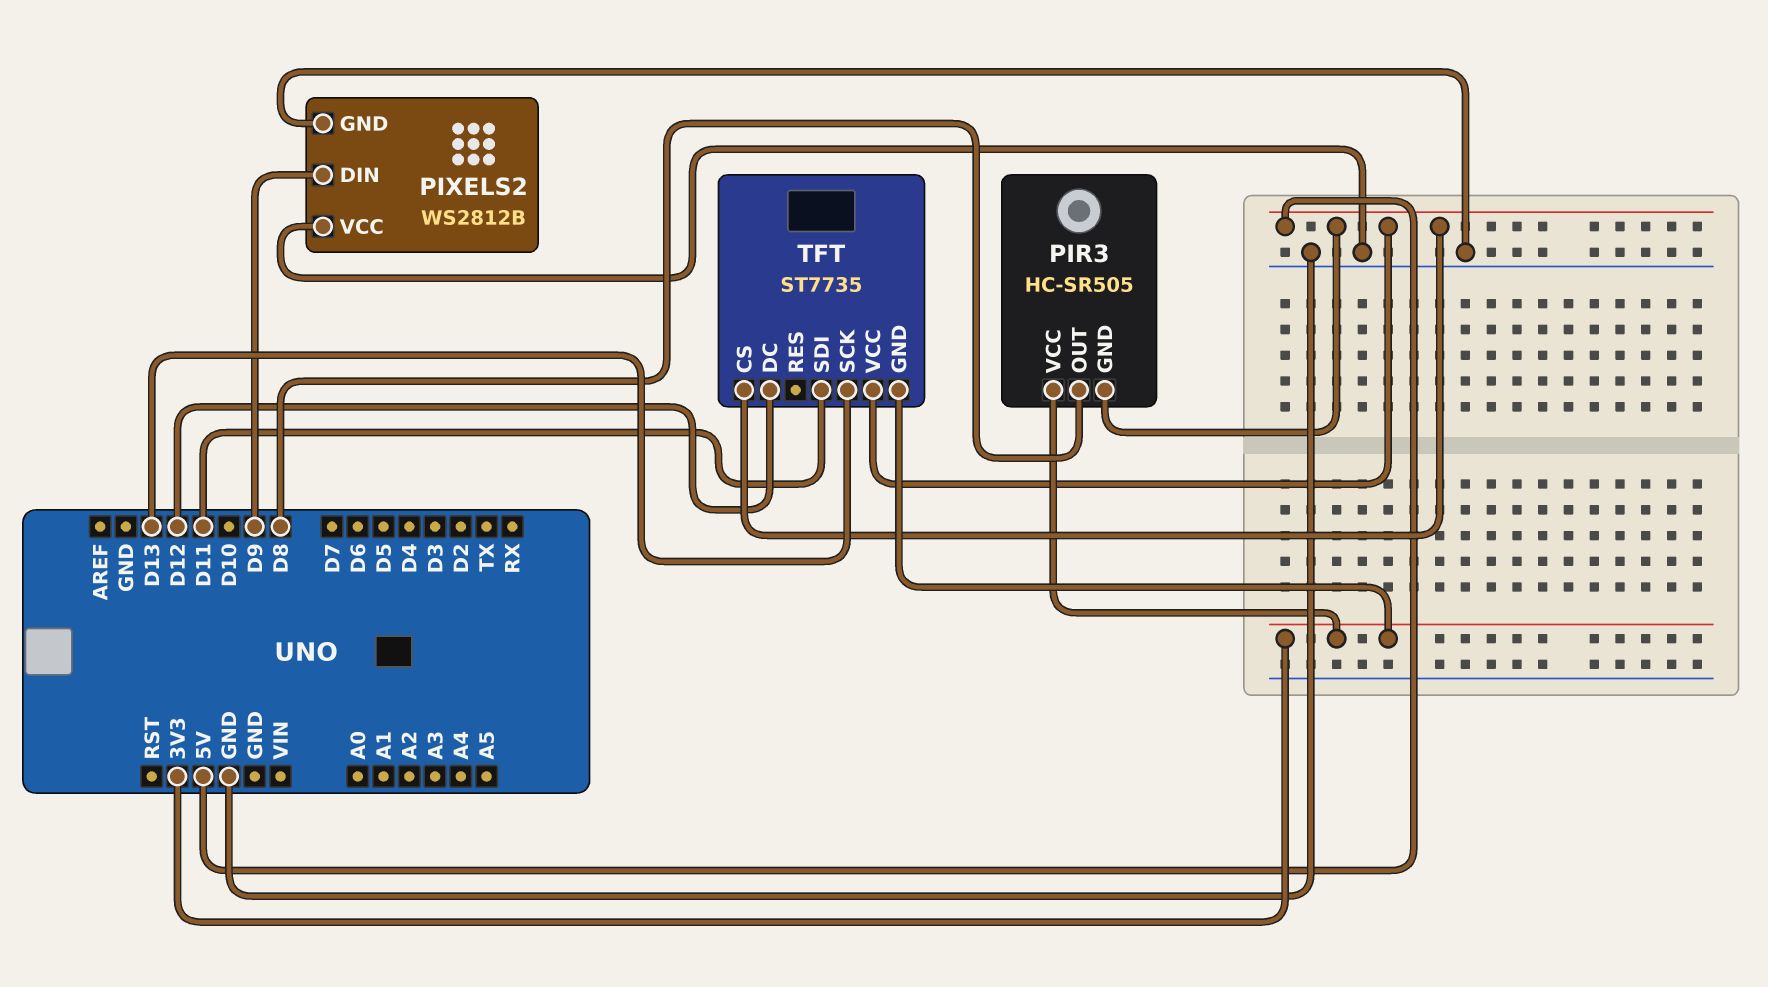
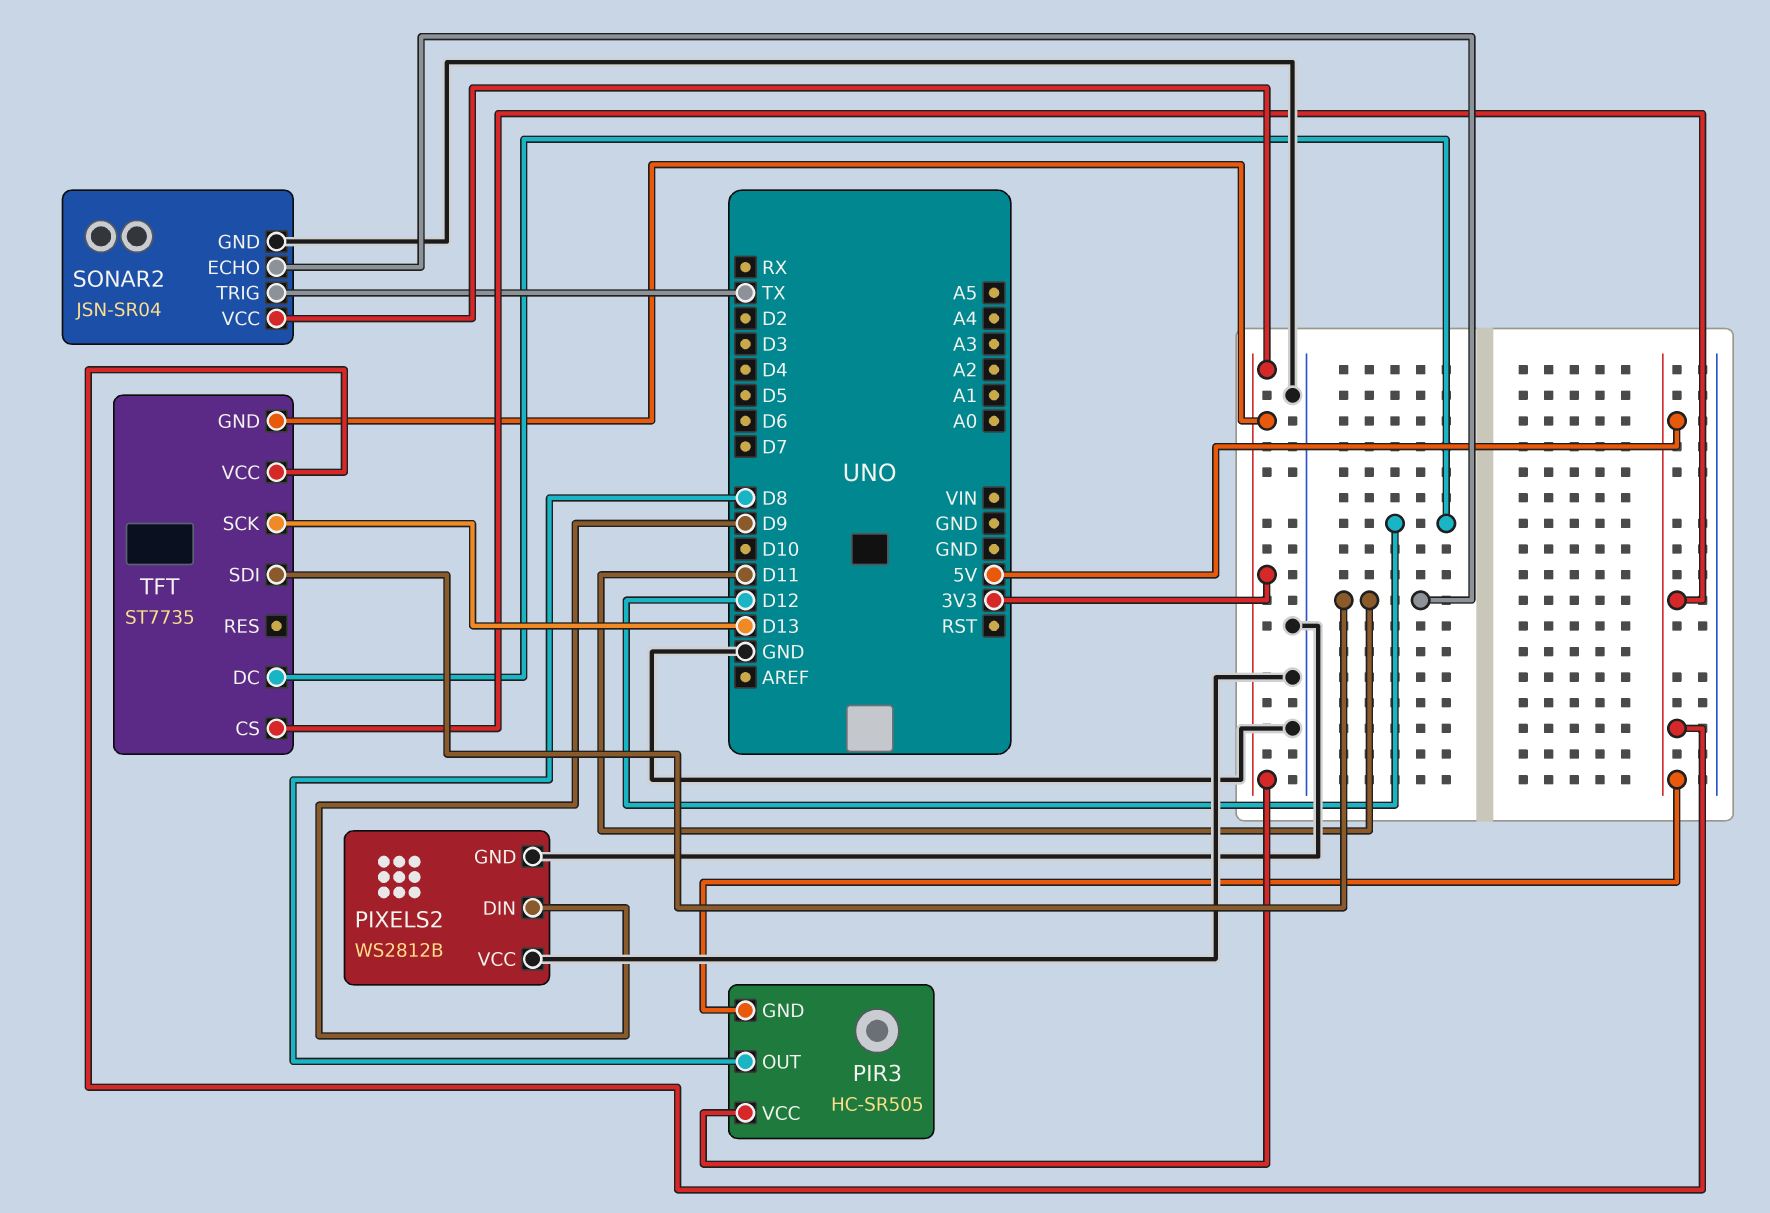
SONAR2: none -> JSN-SR04
SONAR2 pin ECHO: none -> D11
SONAR2 pin GND: none -> GND
SONAR2 pin TRIG: none -> TX
SONAR2 pin VCC: none -> 3V3

